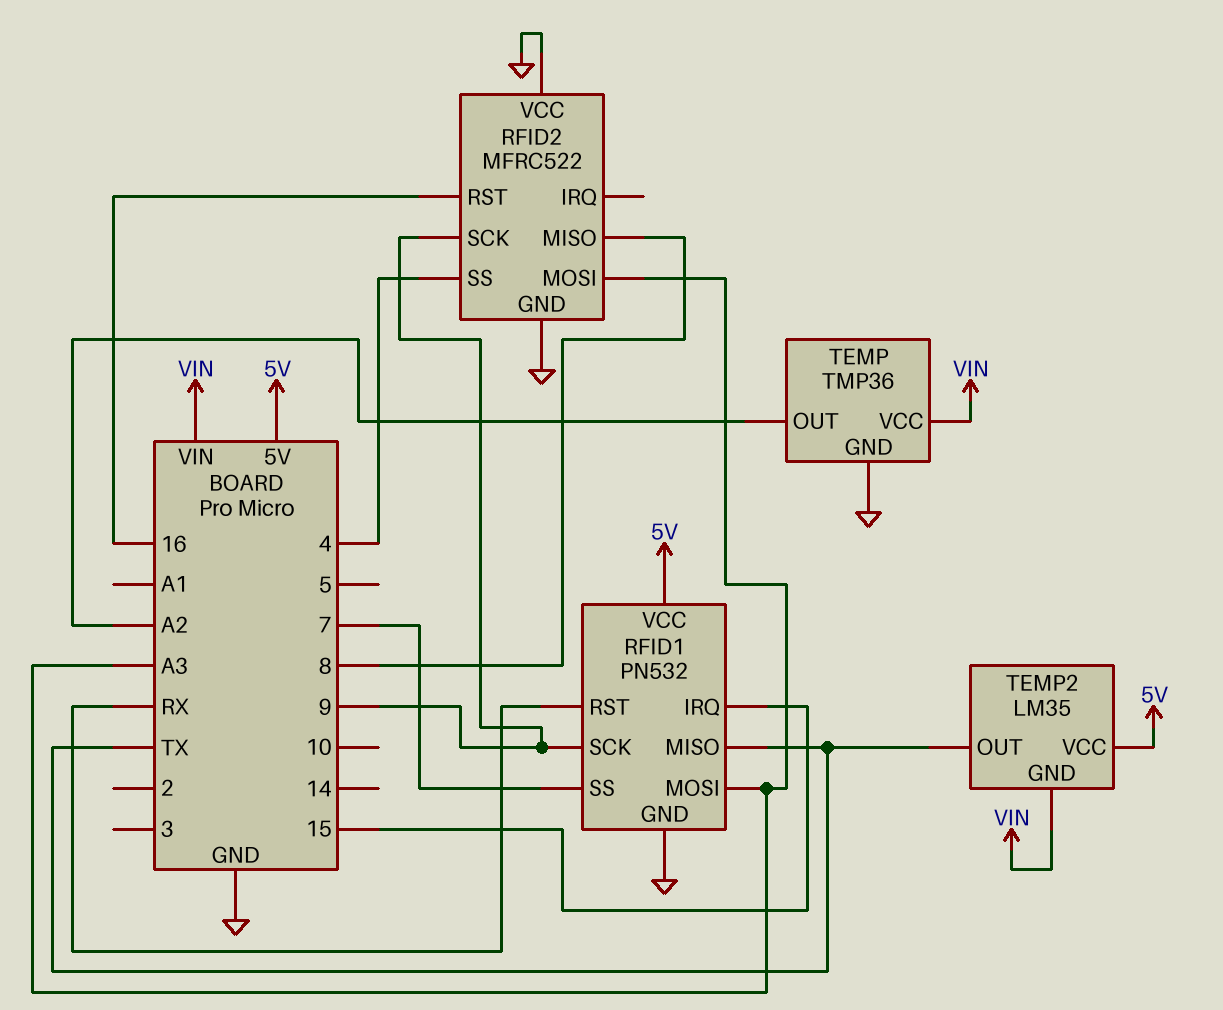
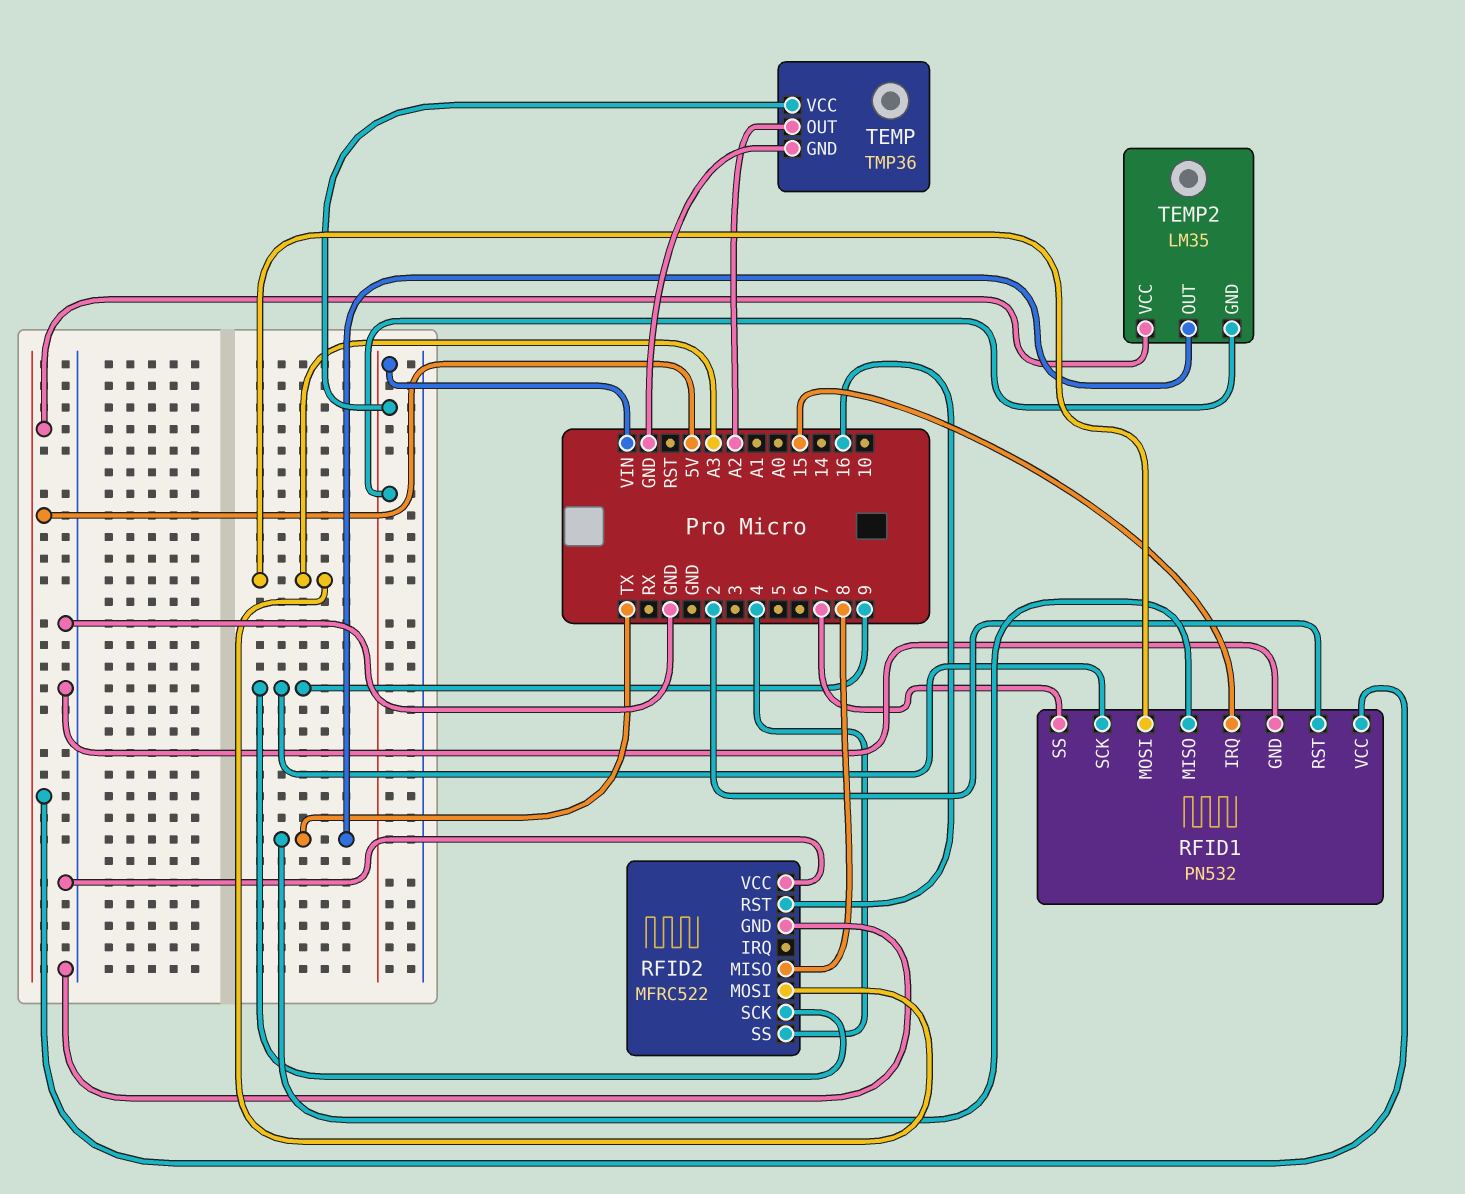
RFID1 pin RST: RX -> 2

